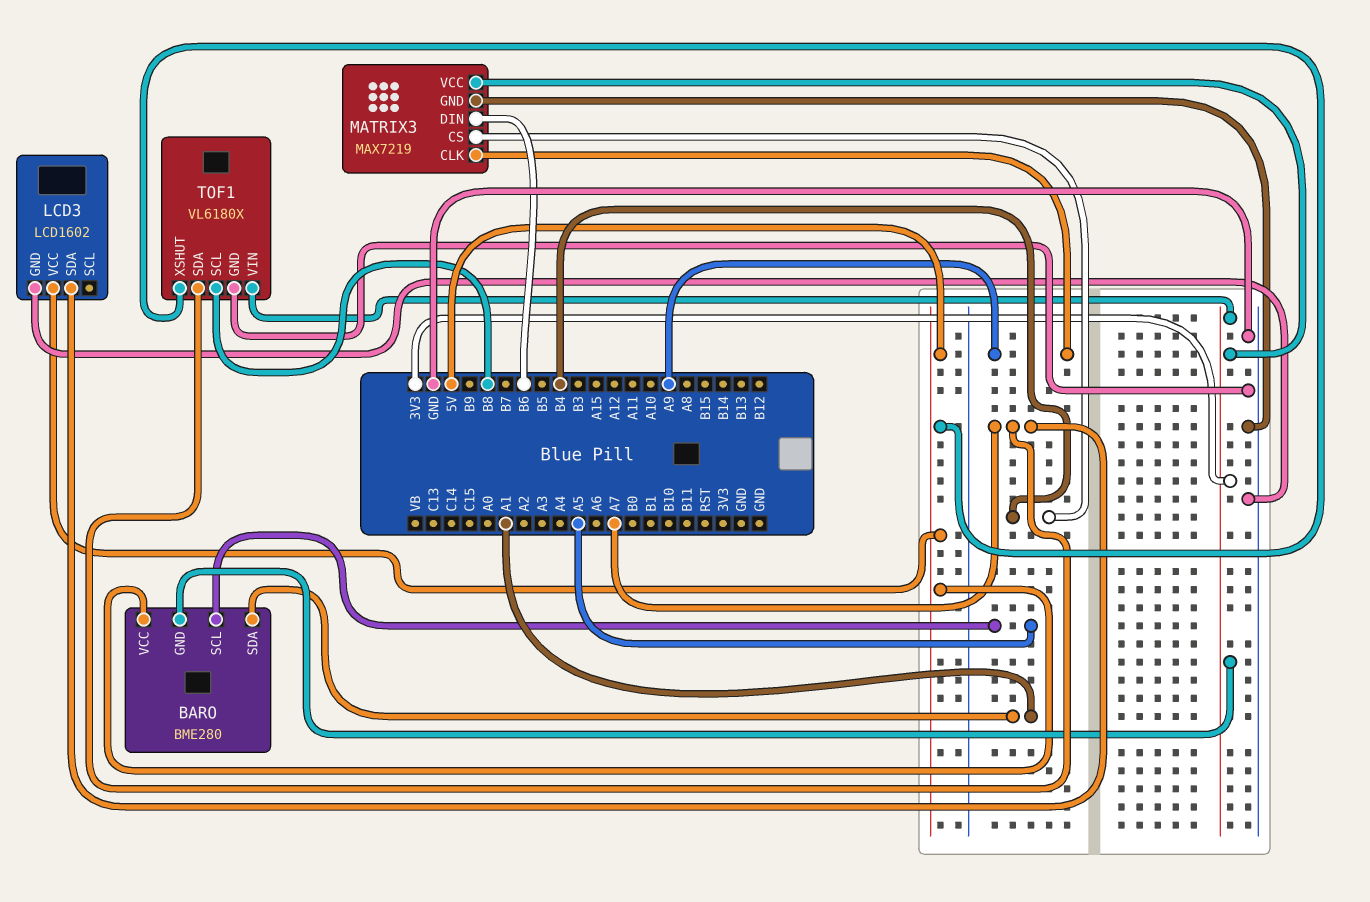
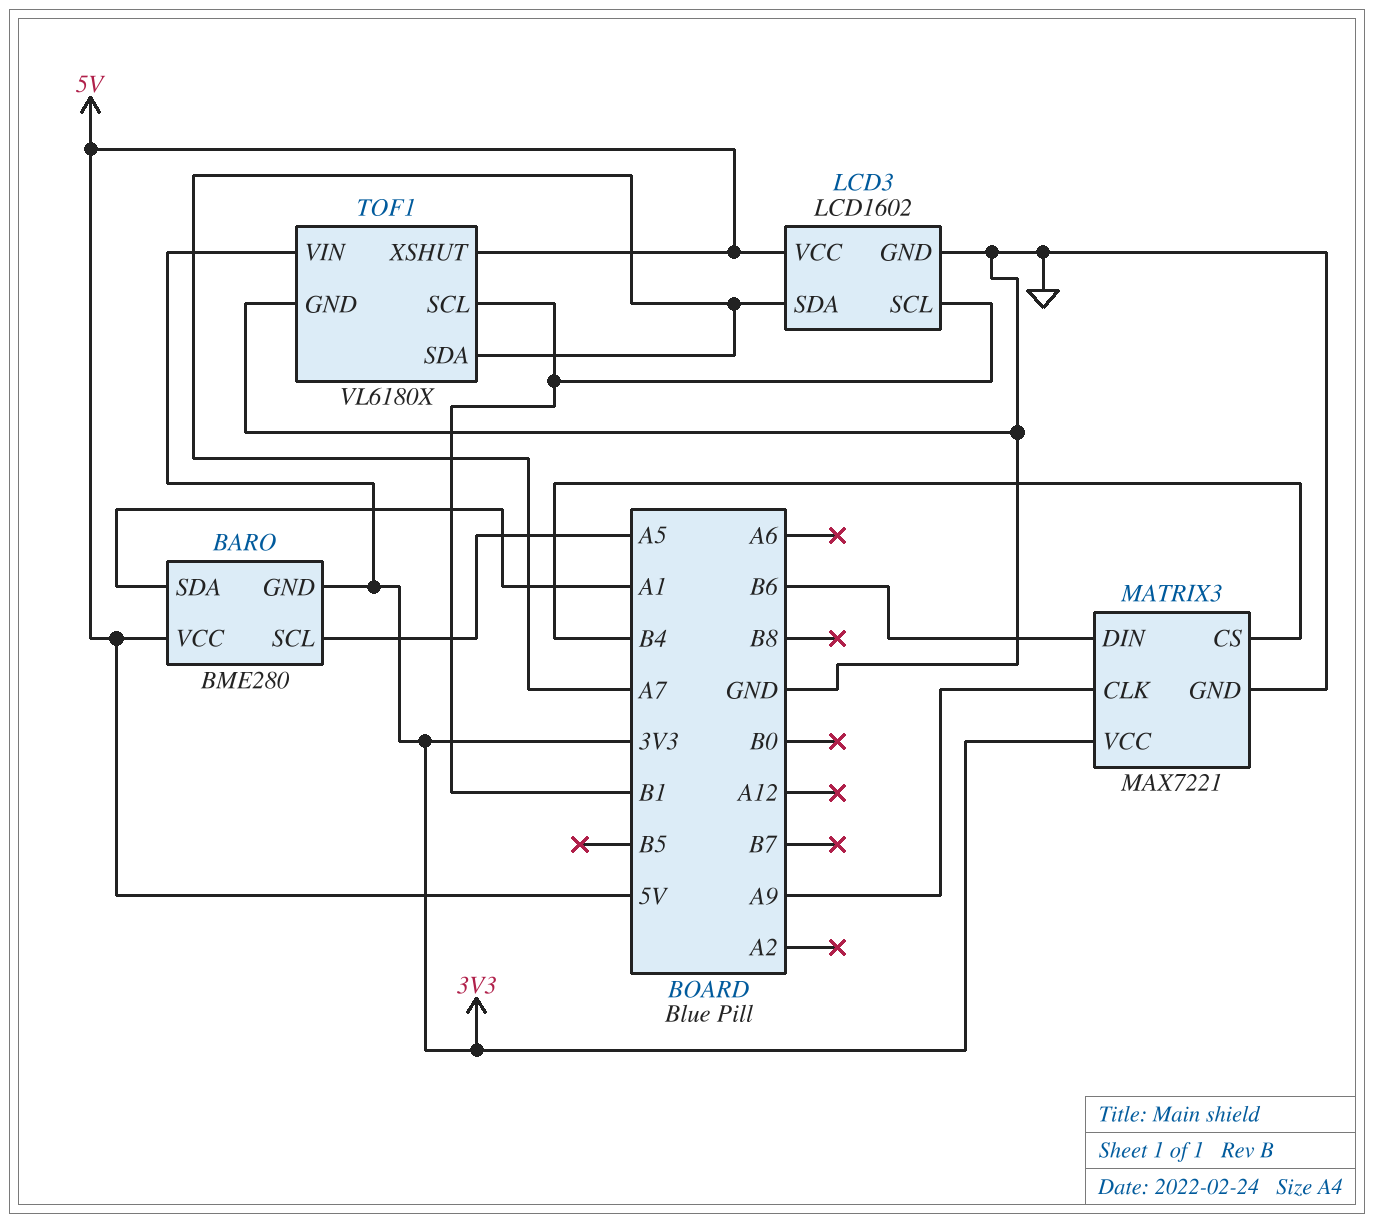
LCD3 pin SCL: none -> B1
MATRIX3: MAX7219 -> MAX7221
TOF1 pin SCL: B8 -> B1

